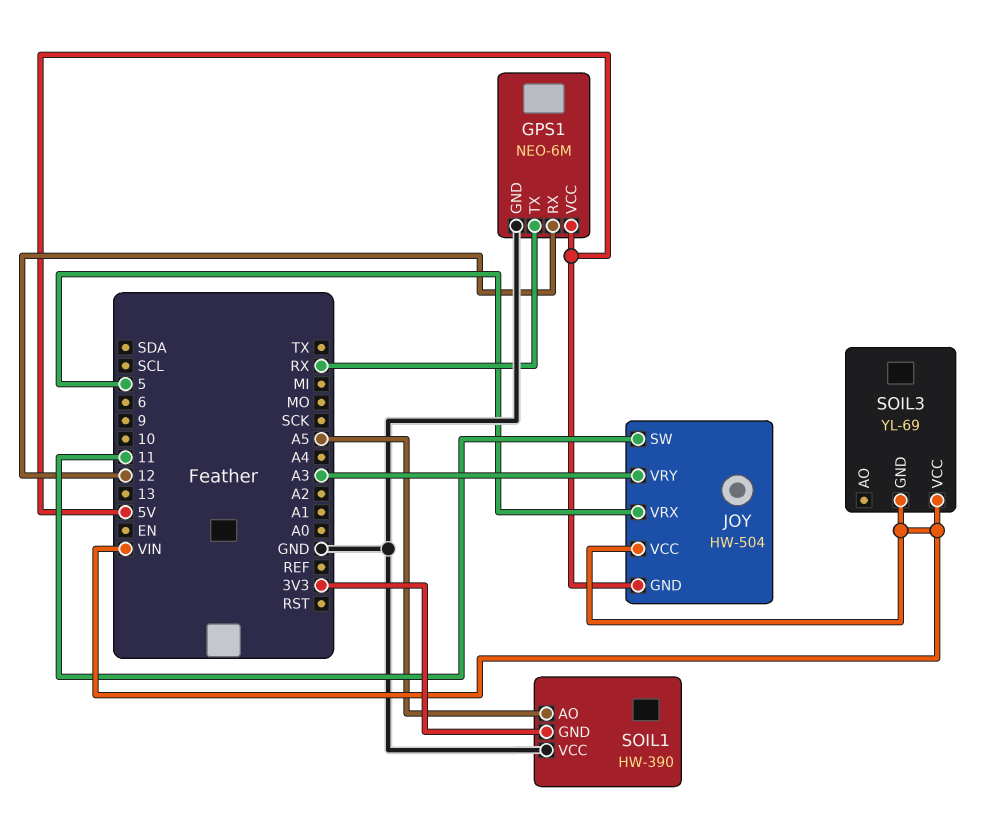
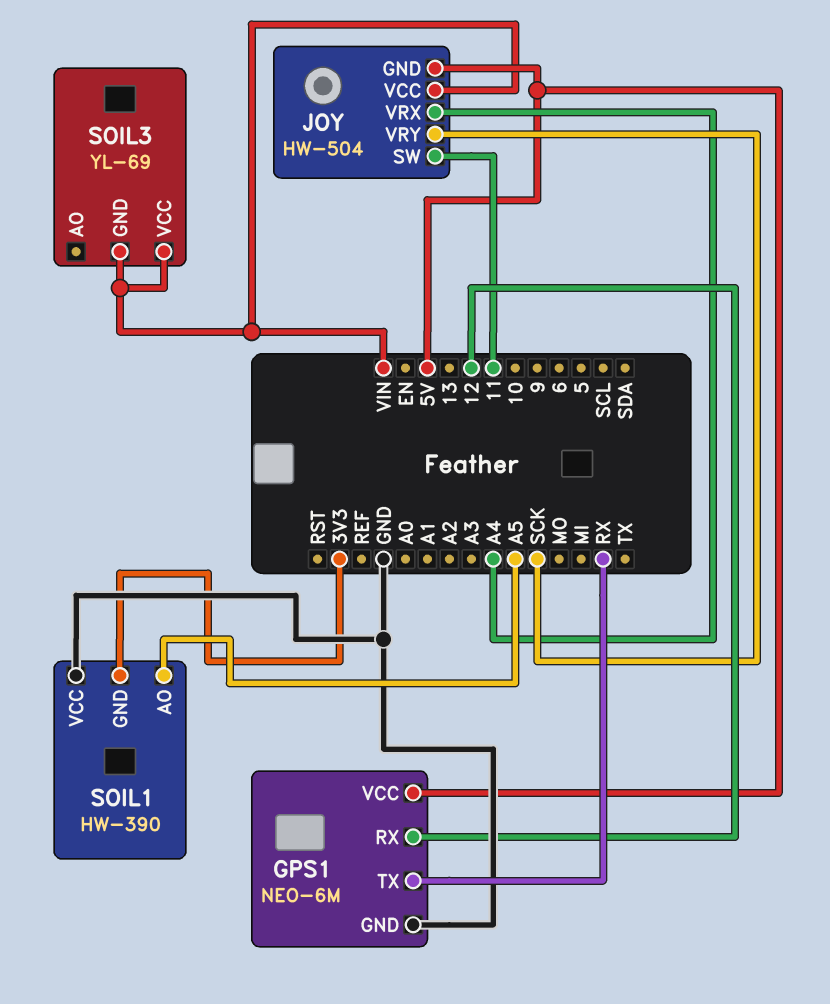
JOY pin VRX: 5 -> A4
JOY pin VRY: A3 -> SCK

